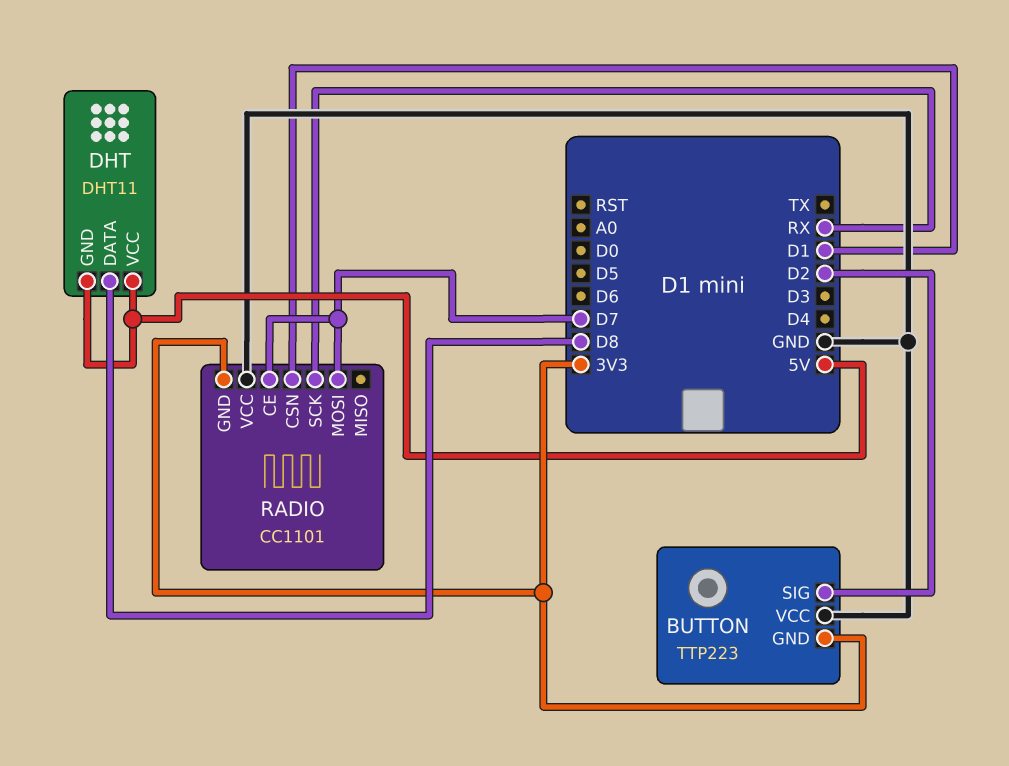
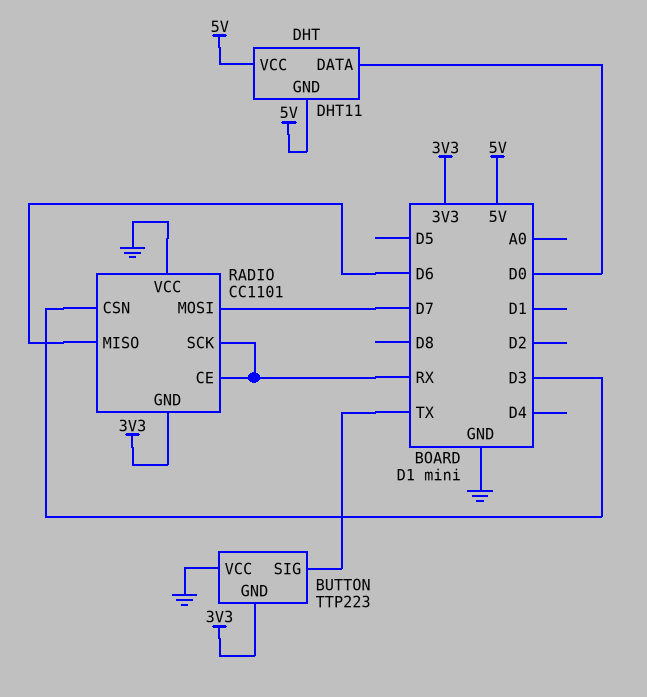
BUTTON pin SIG: D2 -> TX
DHT pin DATA: D8 -> D0
RADIO pin CE: D7 -> RX
RADIO pin CSN: D1 -> D3
RADIO pin MISO: none -> D6

